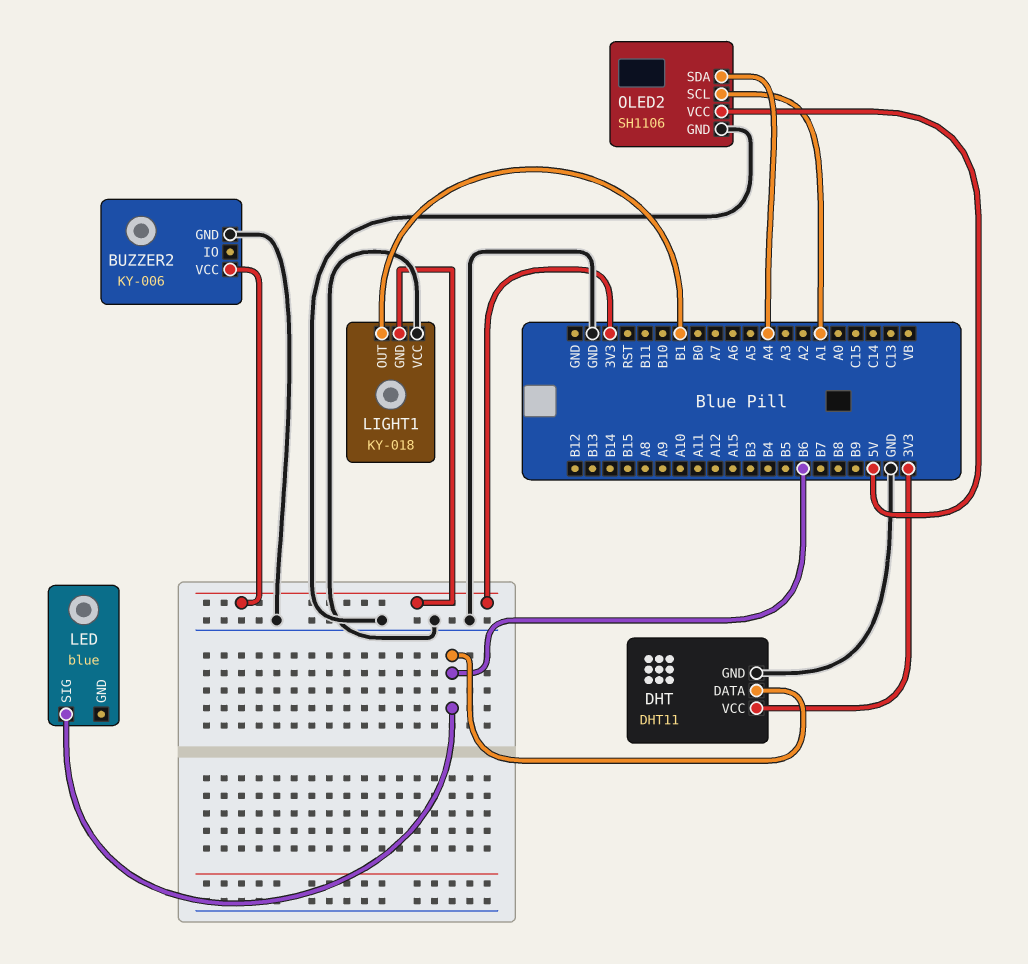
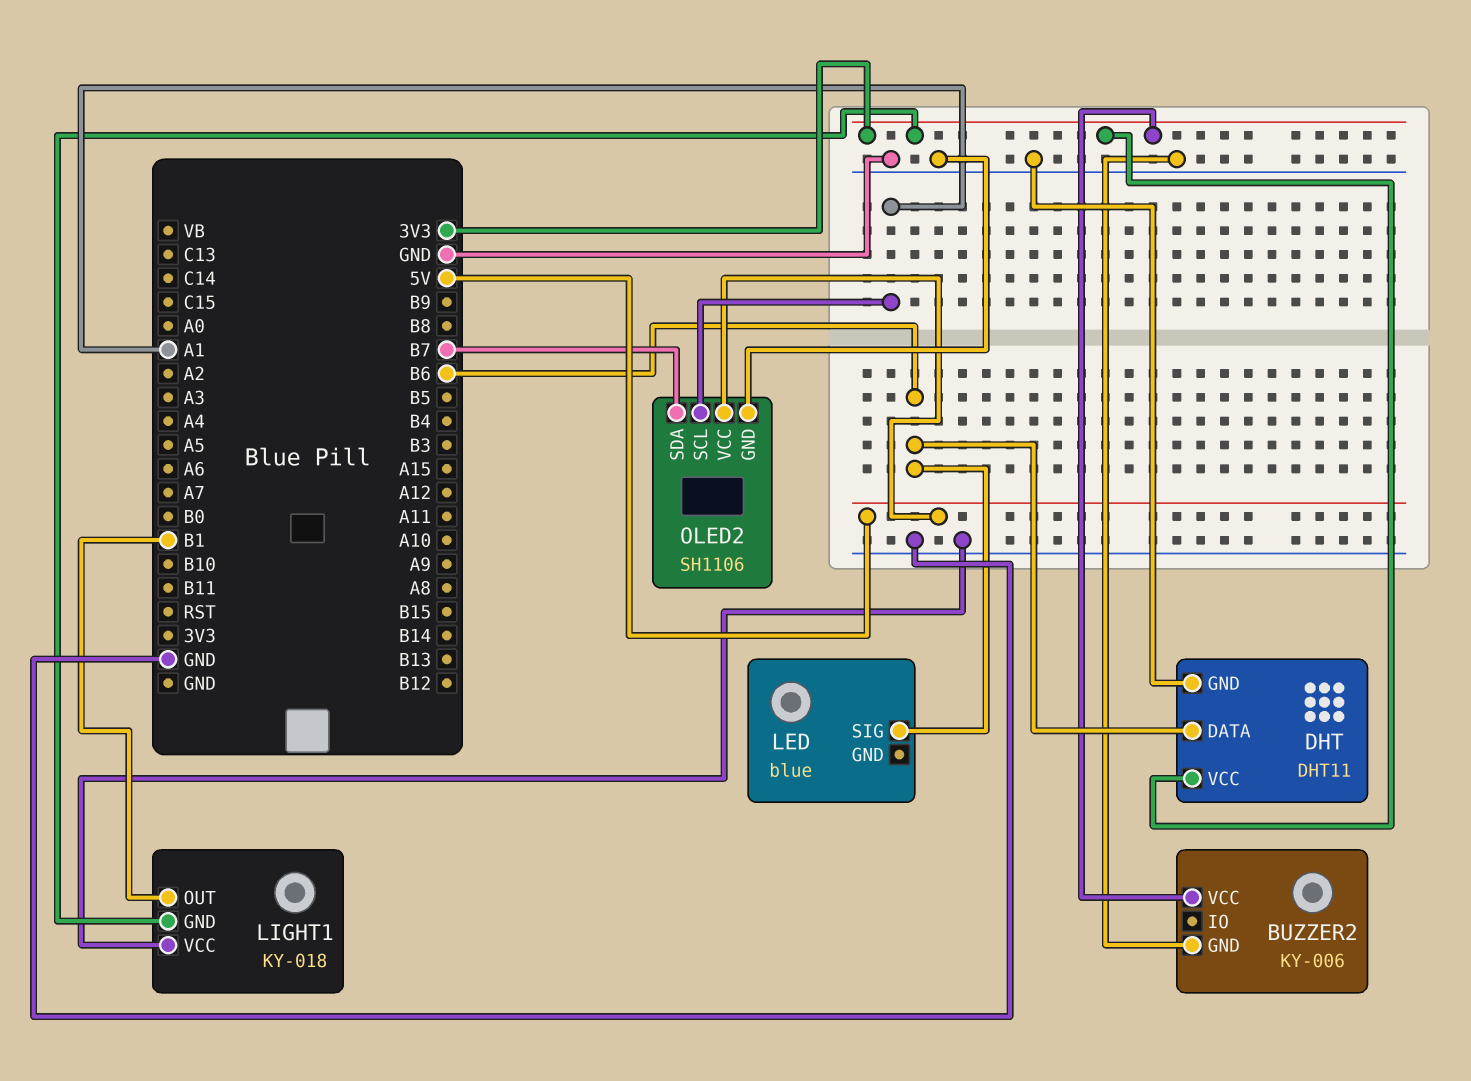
OLED2 pin SDA: A4 -> B7

